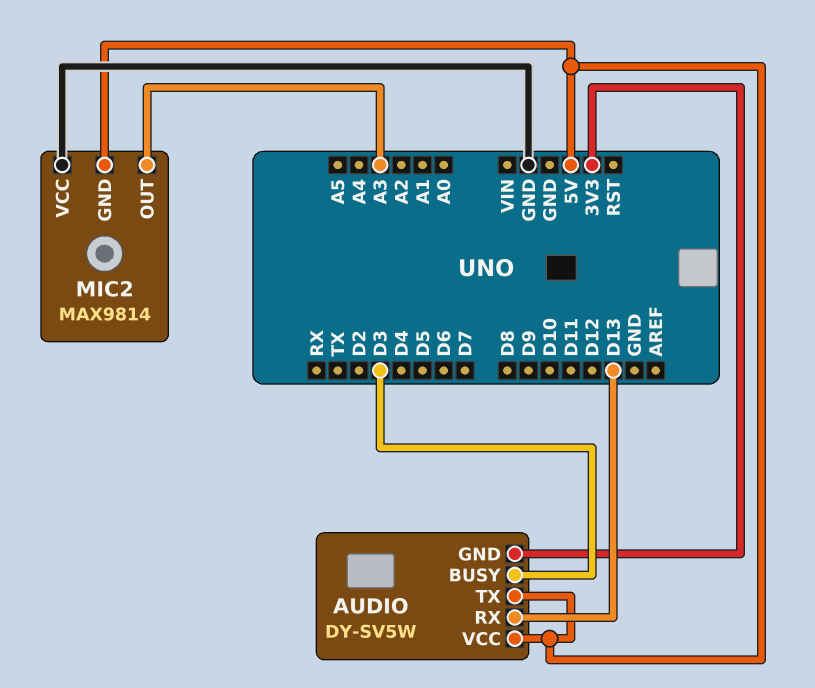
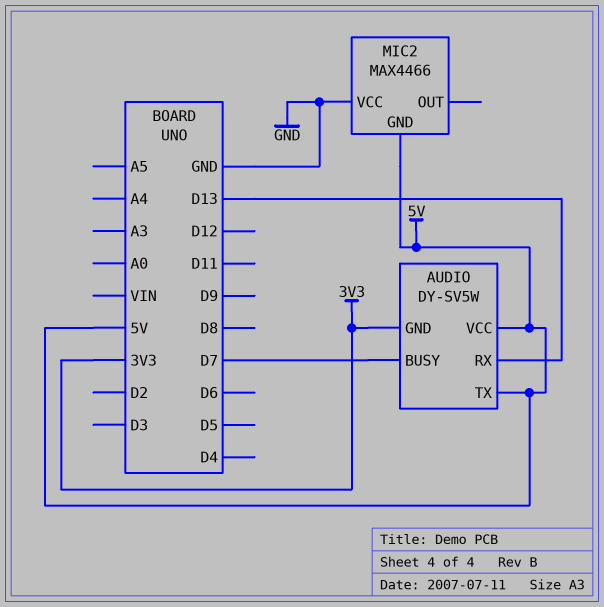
AUDIO pin BUSY: D3 -> D7
MIC2: MAX9814 -> MAX4466
MIC2 pin OUT: A3 -> none

